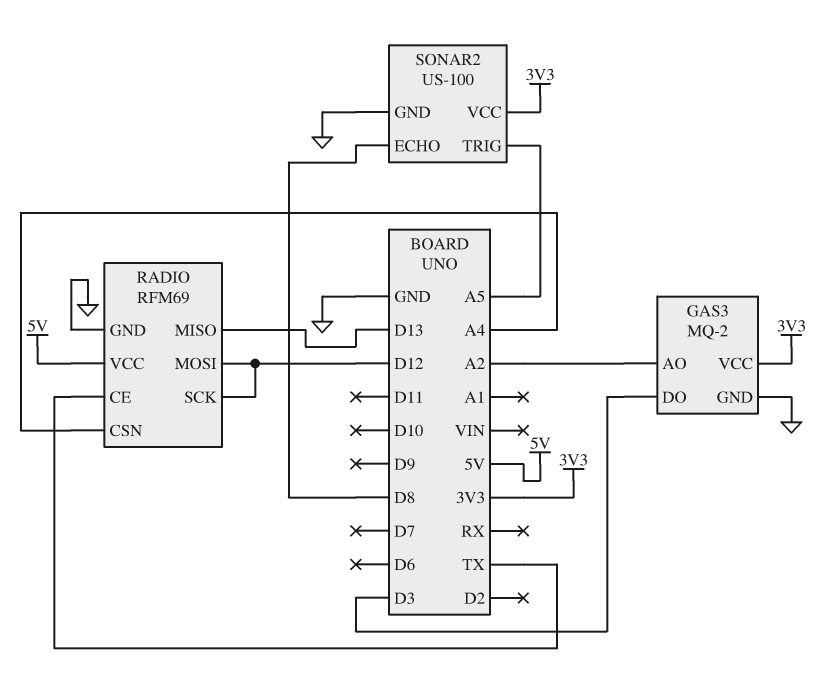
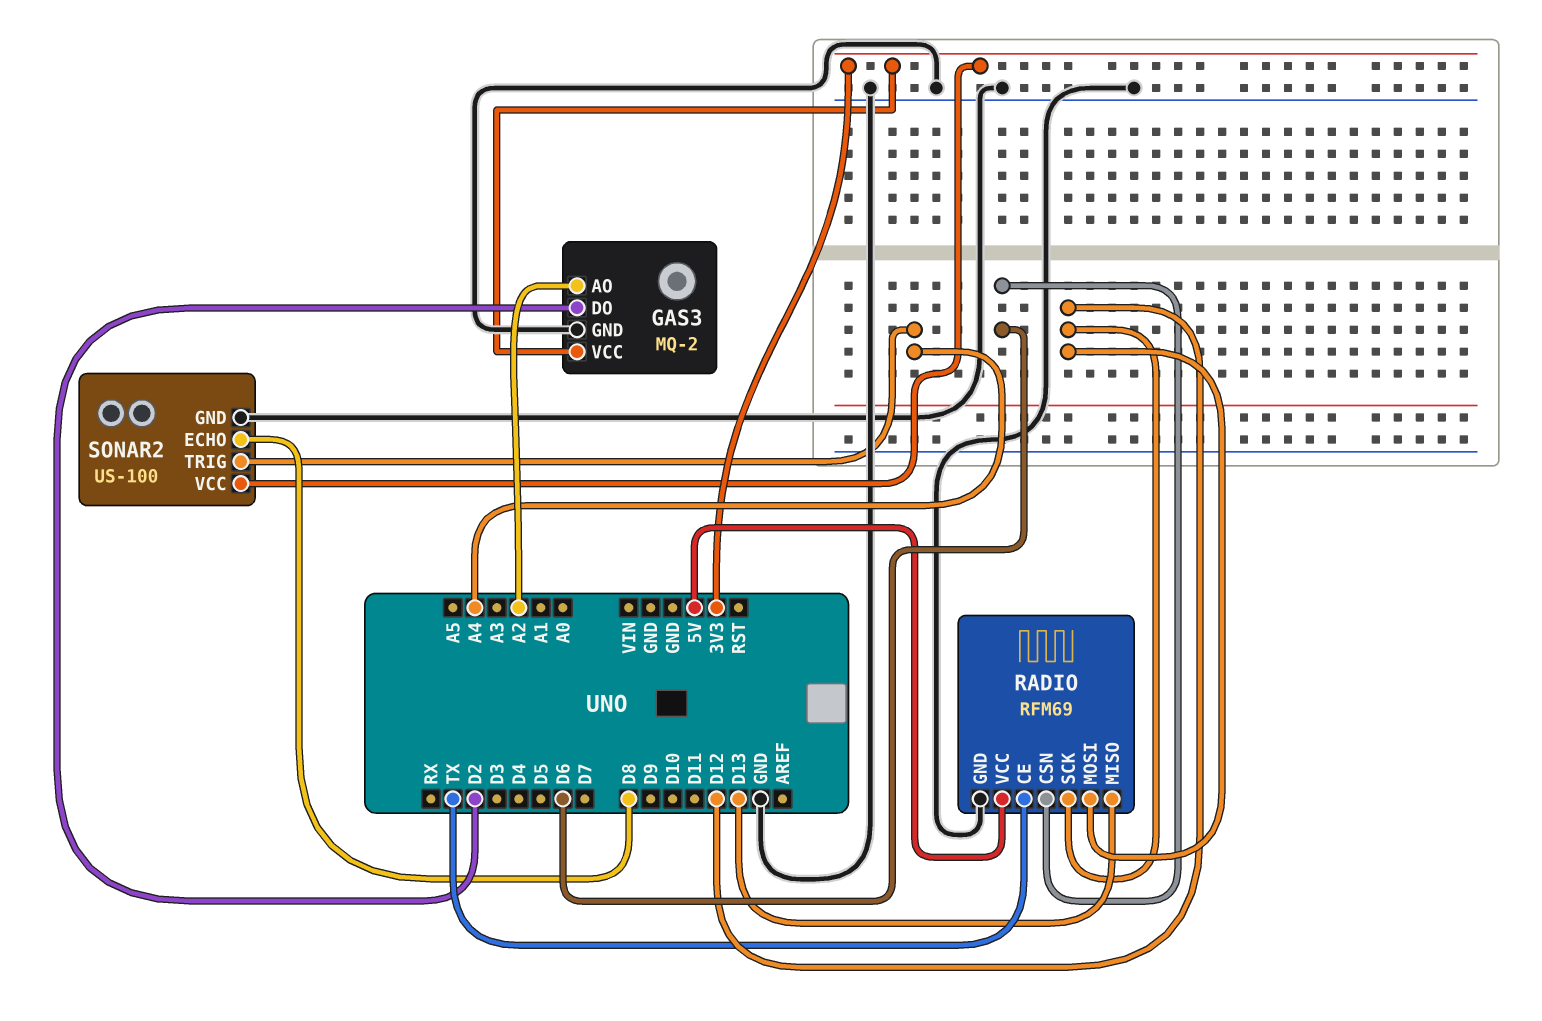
GAS3 pin DO: D3 -> D2
RADIO pin CSN: A4 -> D6
SONAR2 pin TRIG: A5 -> A4

